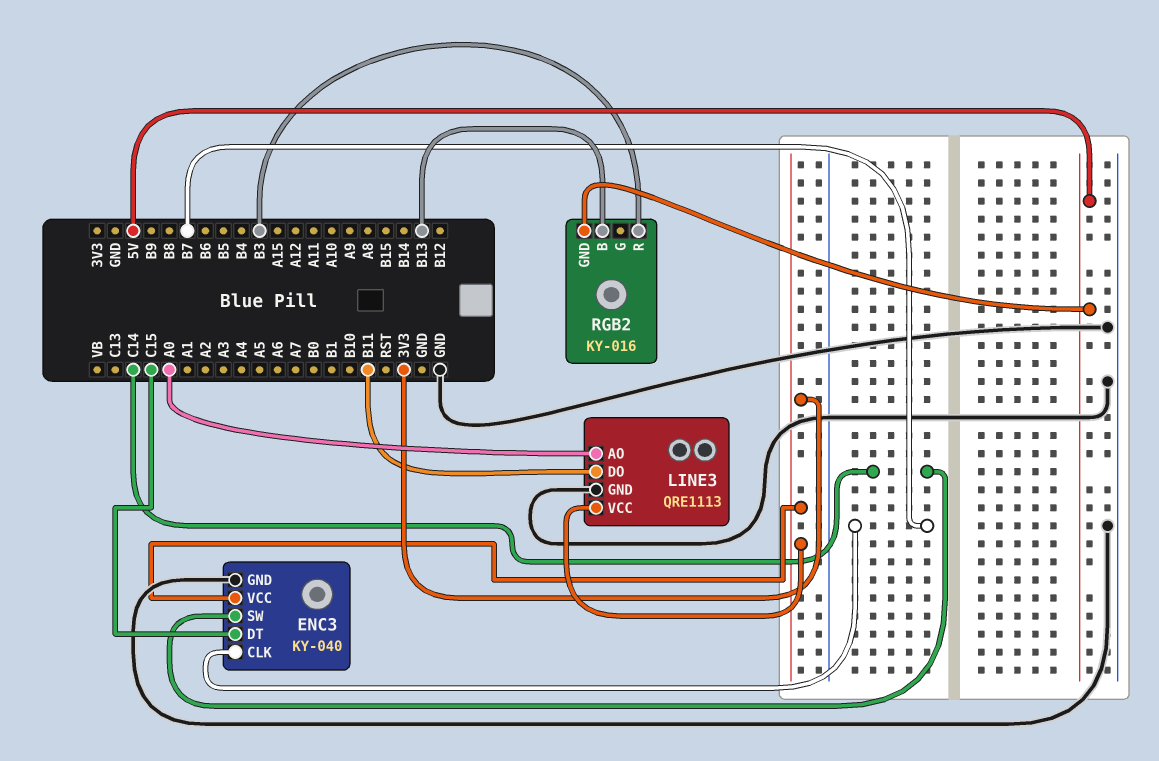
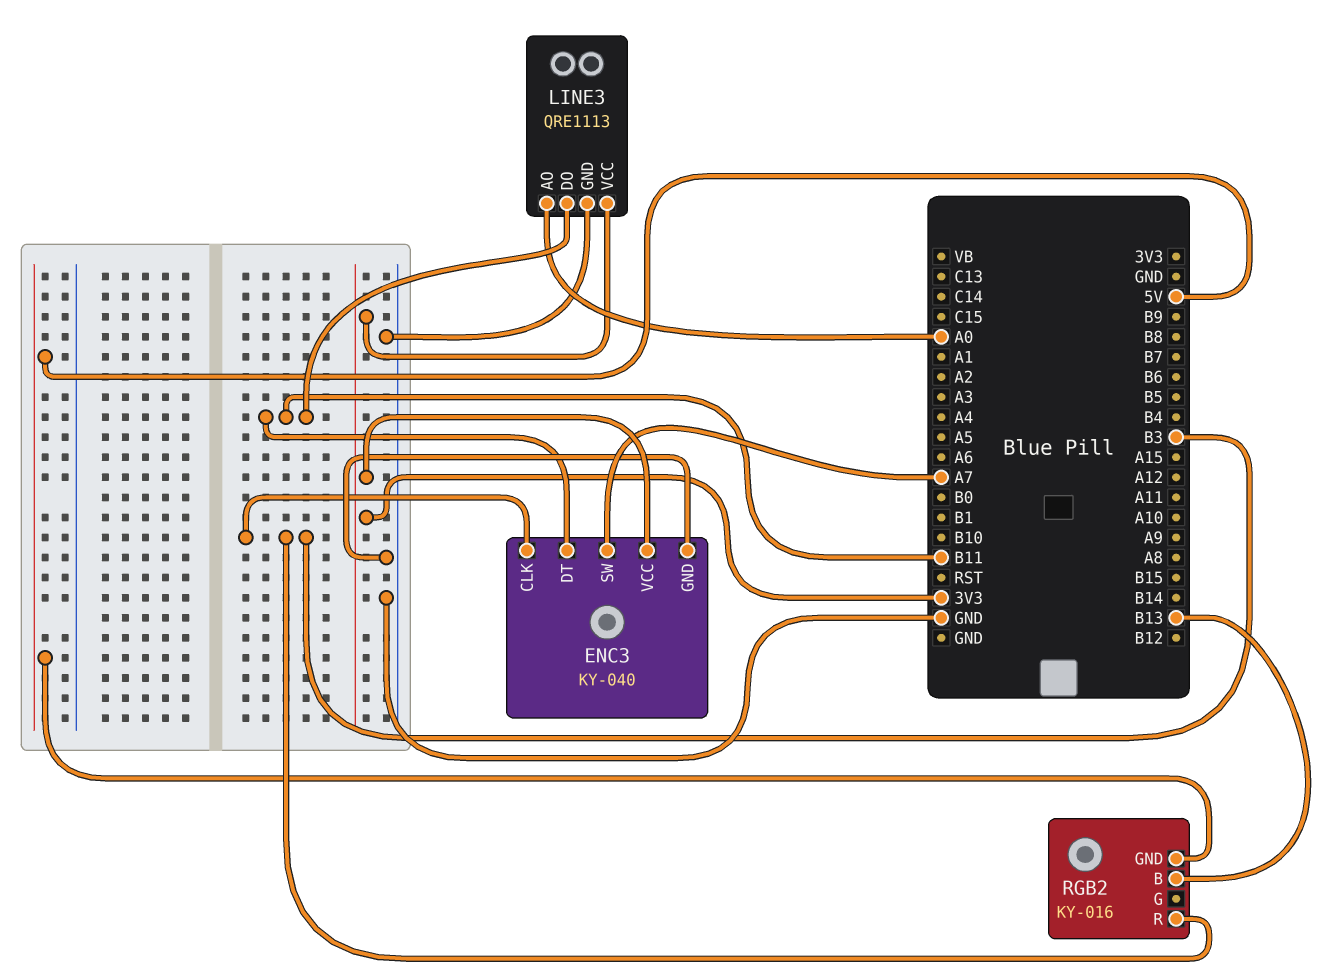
ENC3 pin CLK: B7 -> B3
ENC3 pin DT: C15 -> B11
ENC3 pin SW: C14 -> A7

